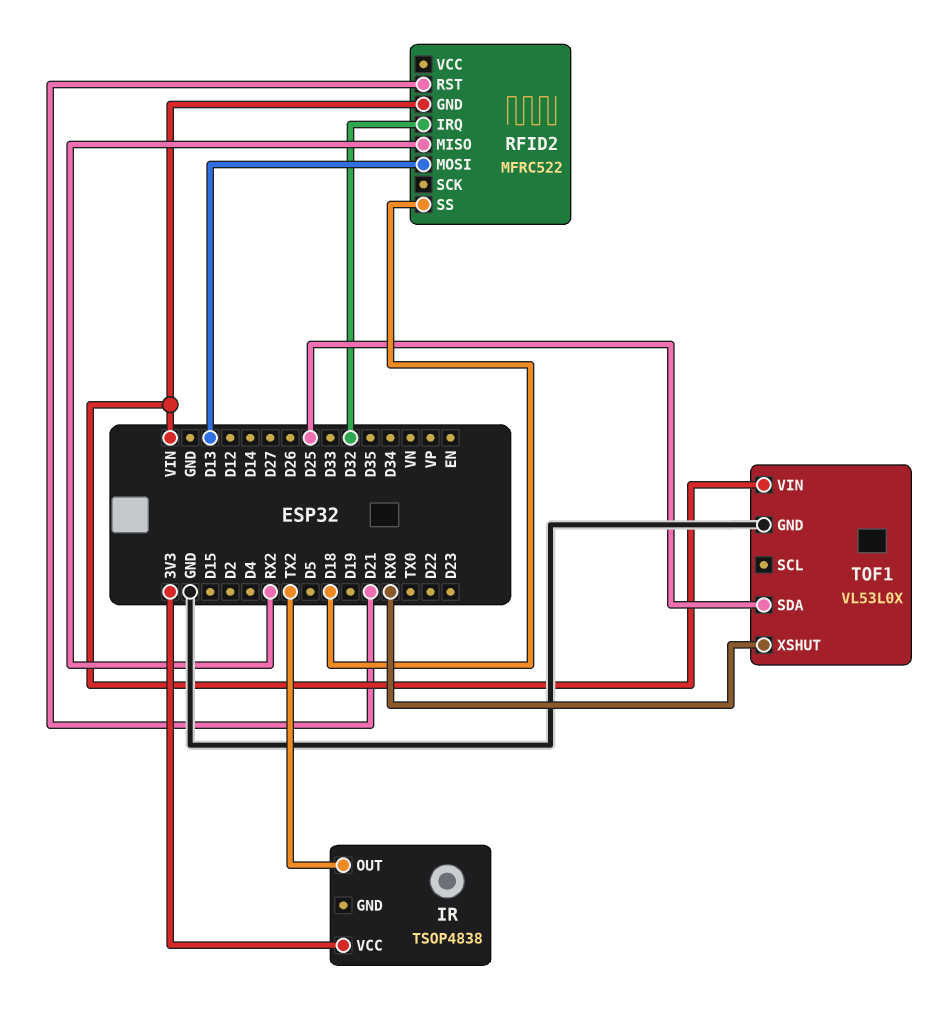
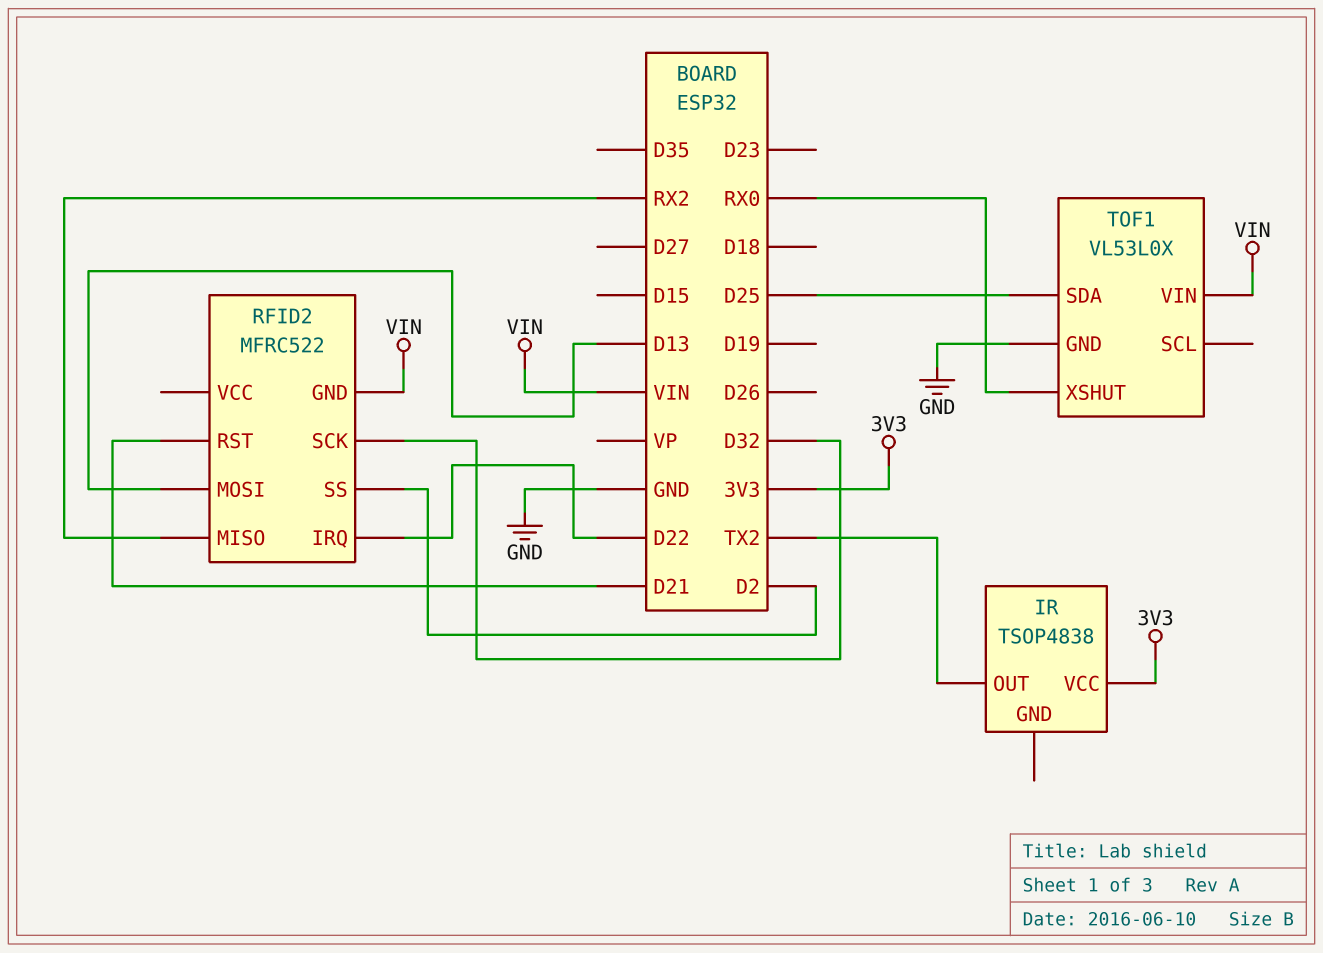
RFID2 pin IRQ: D32 -> D22
RFID2 pin SCK: none -> D32
RFID2 pin SS: D18 -> D2

